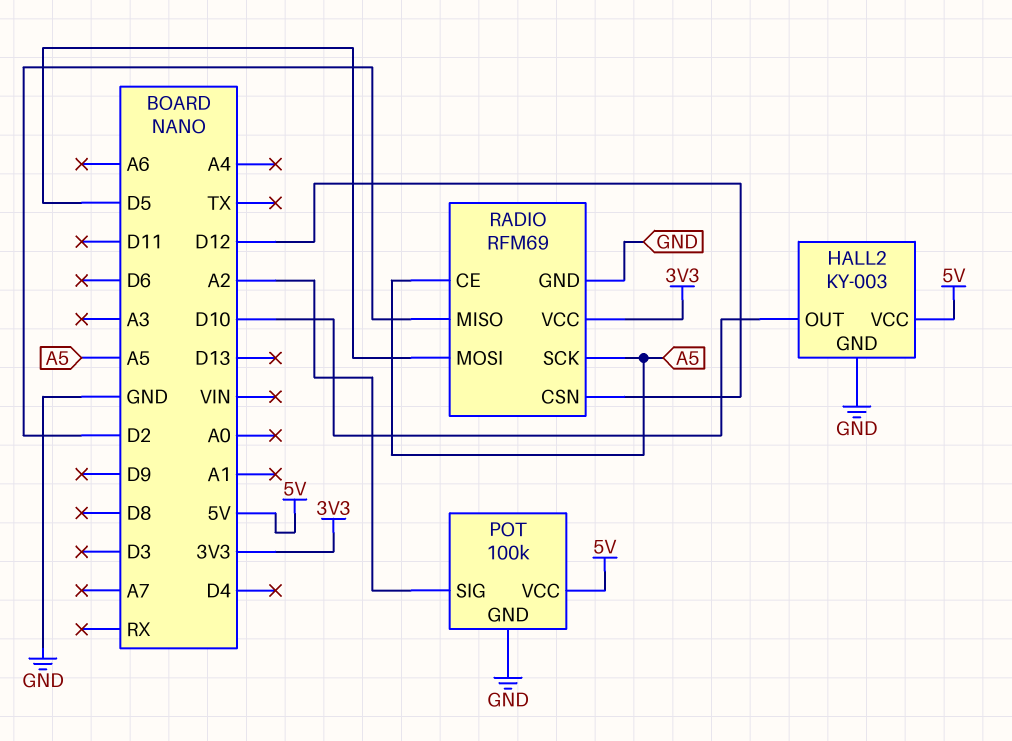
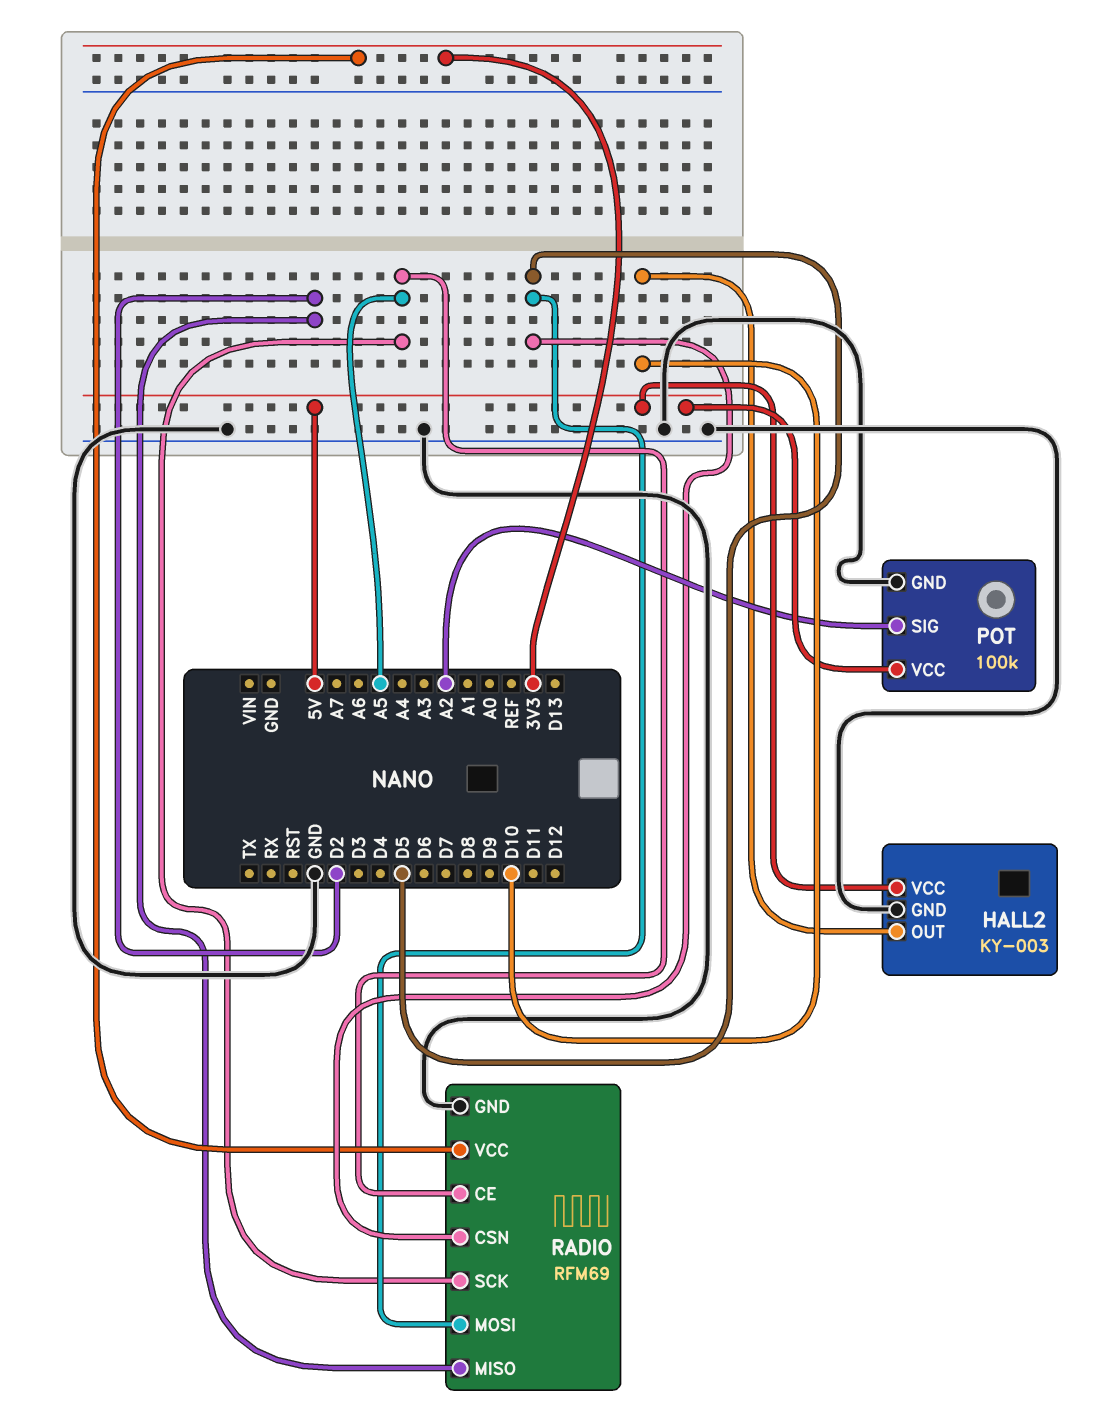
RADIO pin CSN: D12 -> D5

